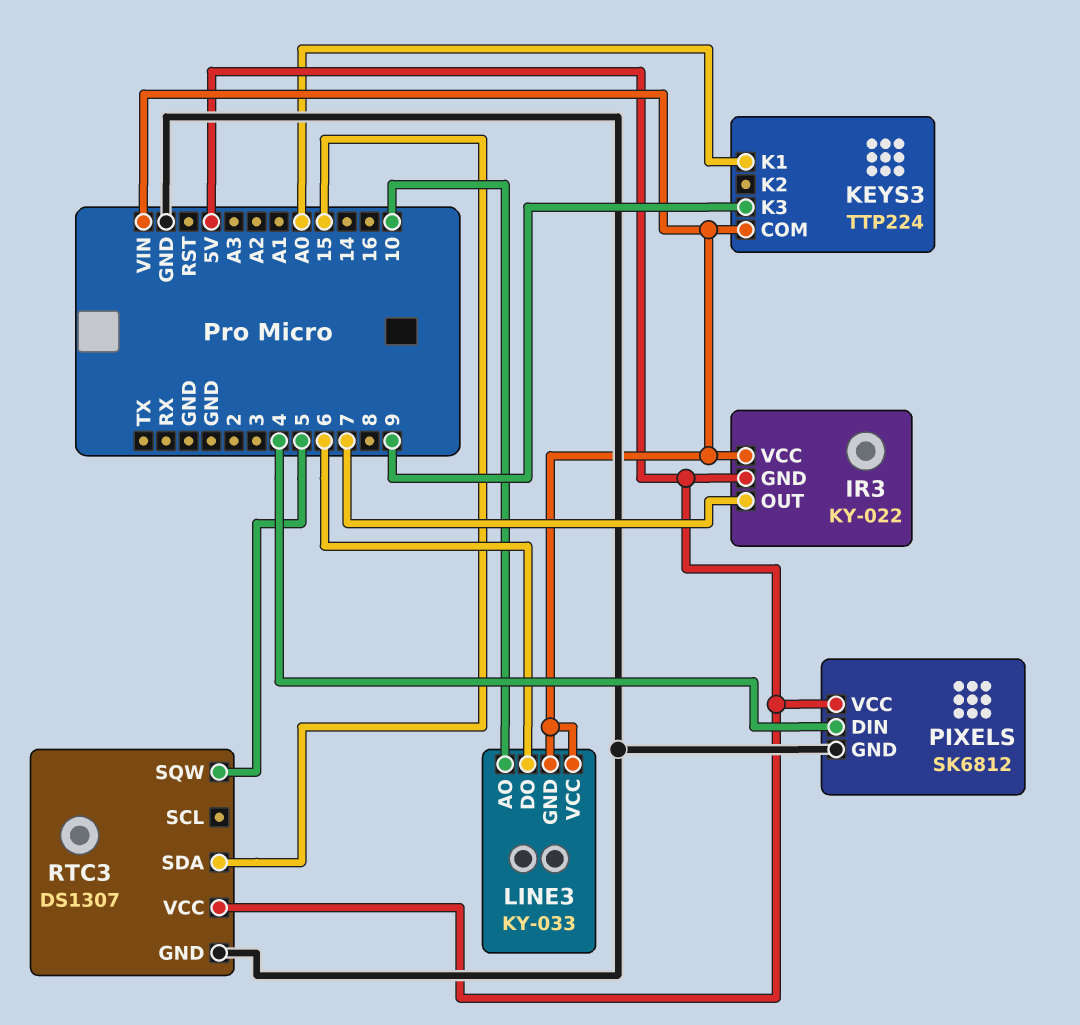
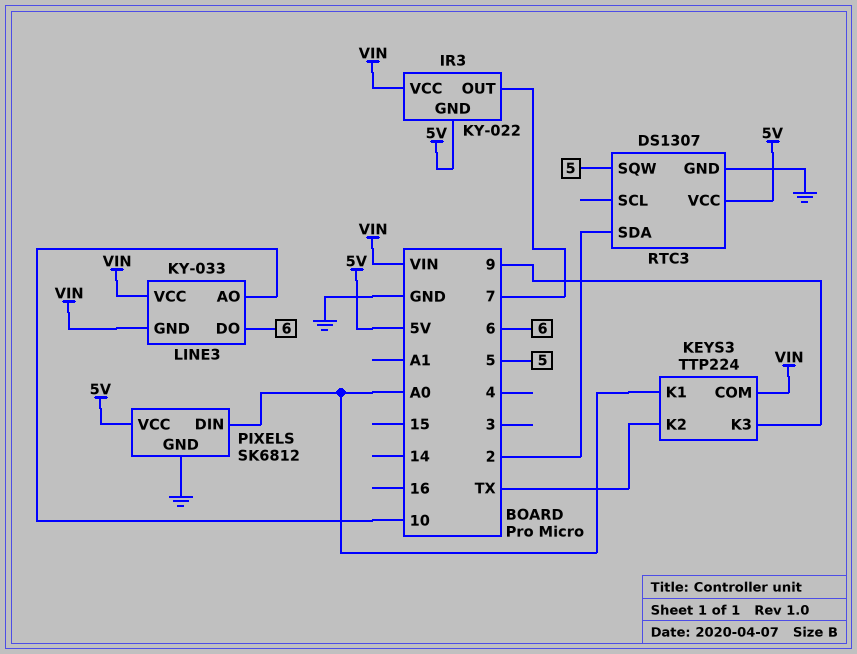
KEYS3 pin K2: none -> TX
PIXELS pin DIN: 4 -> A0
RTC3 pin SDA: 15 -> 2

